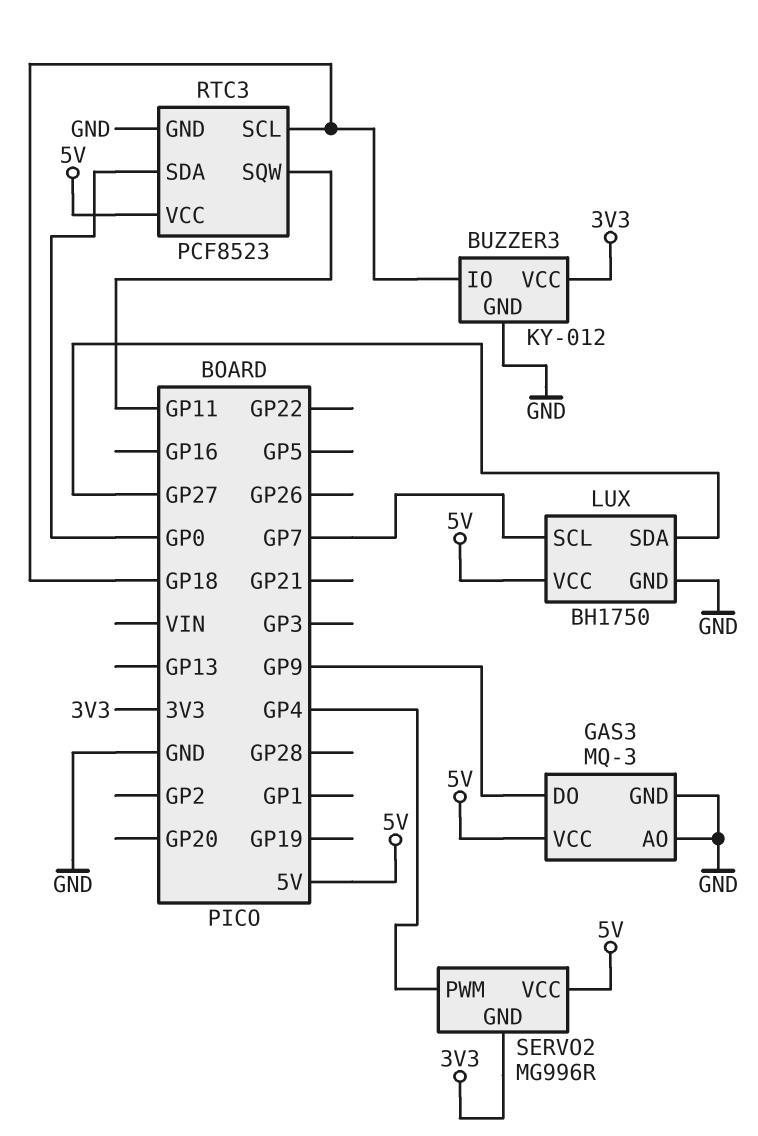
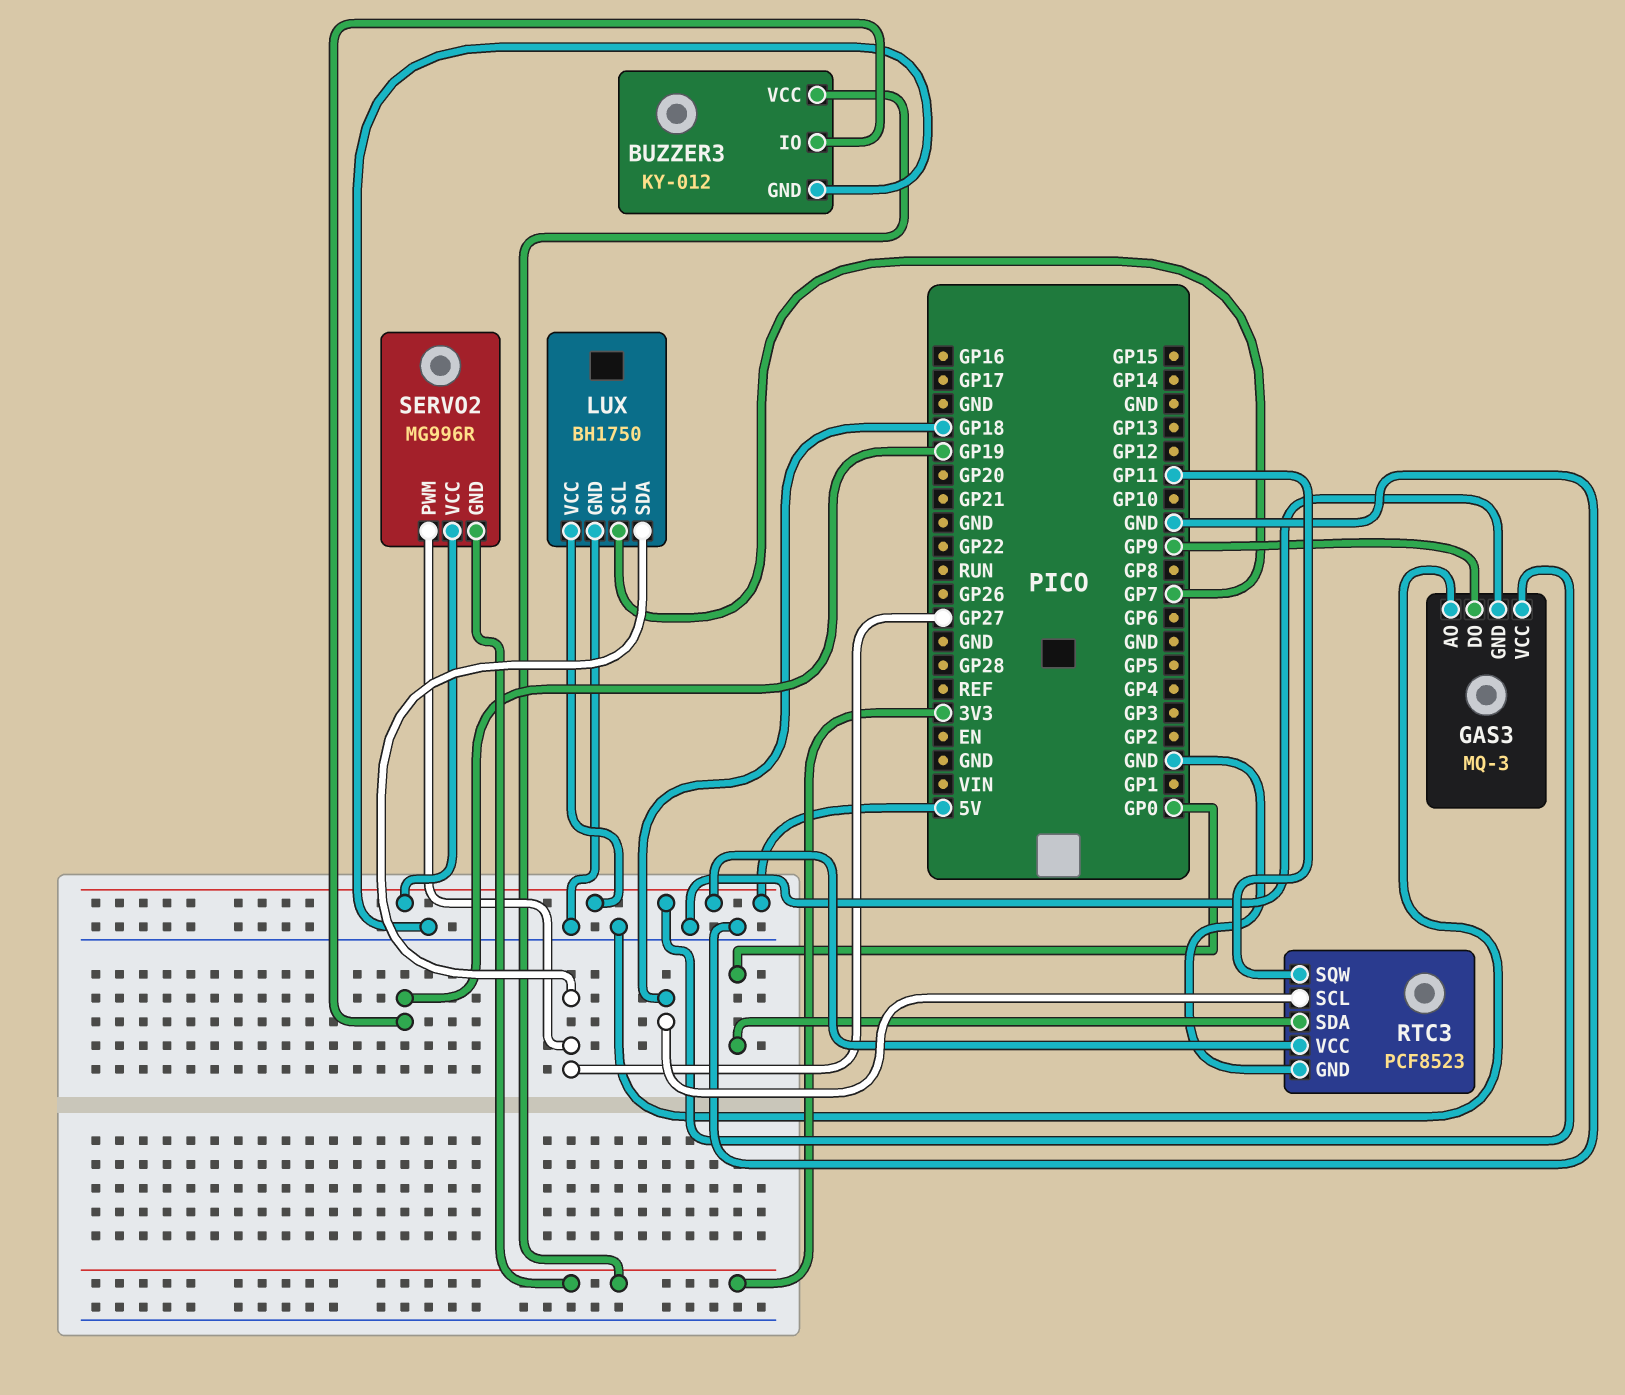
BUZZER3 pin IO: GP18 -> GP19
SERVO2 pin PWM: GP4 -> GP27

